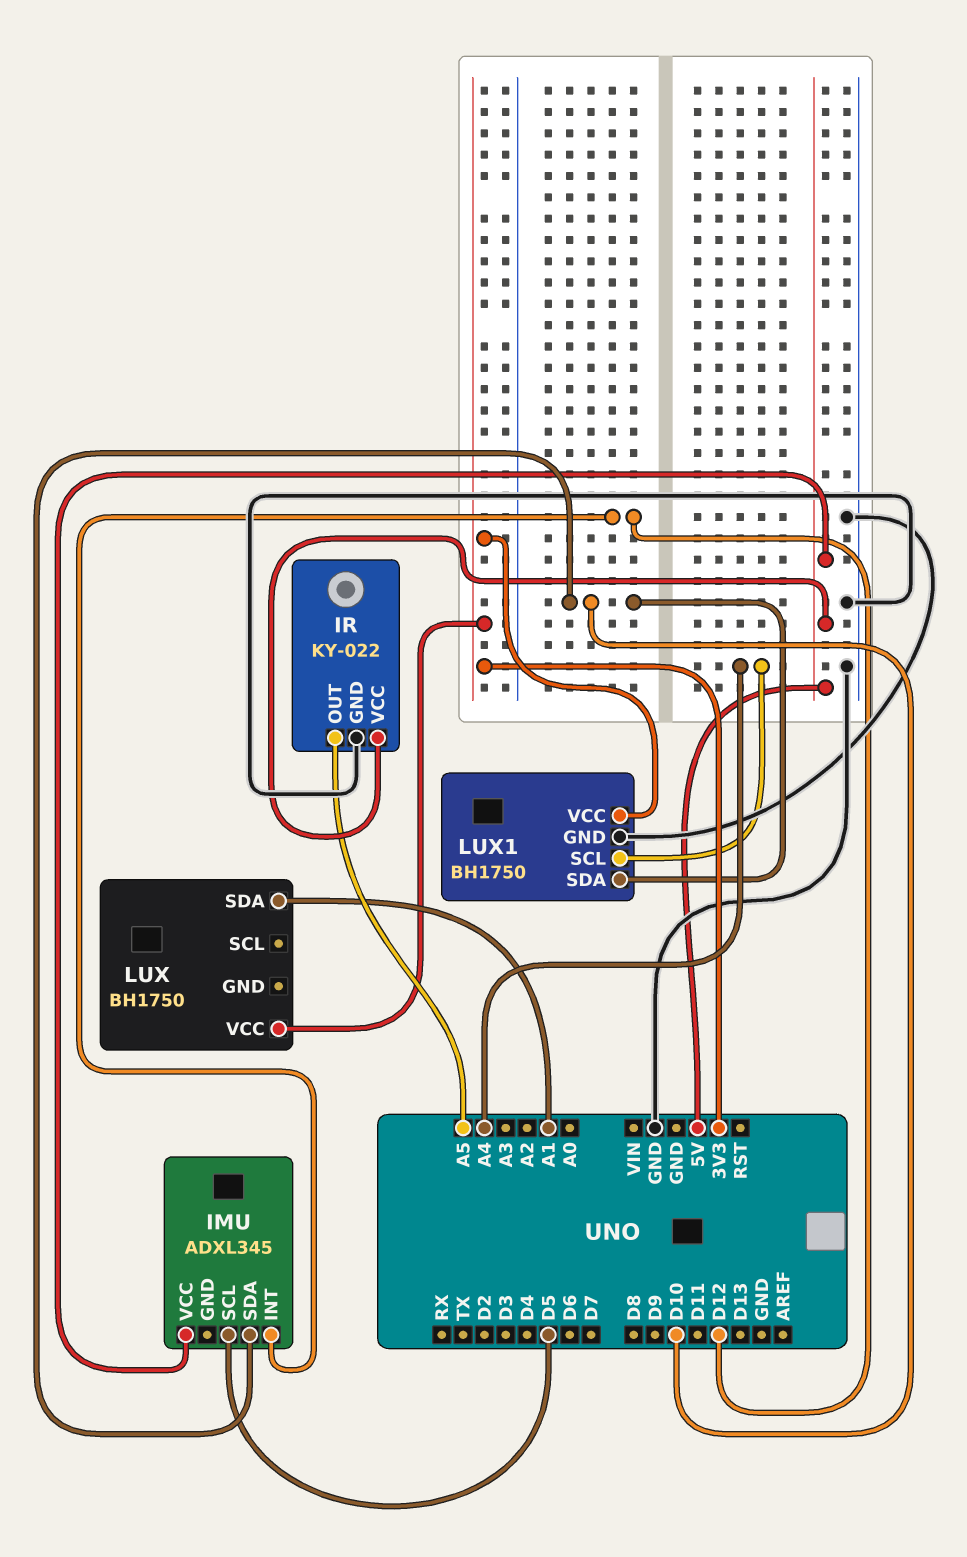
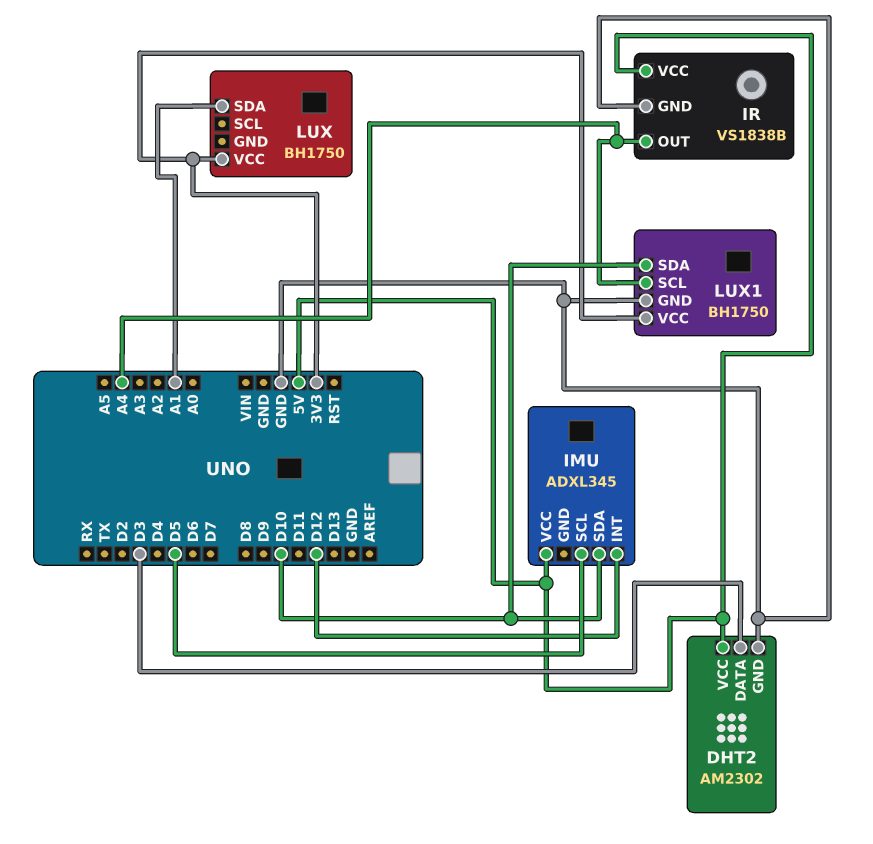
DHT2: none -> AM2302
DHT2 pin DATA: none -> D3
DHT2 pin GND: none -> GND
DHT2 pin VCC: none -> 5V
IR: KY-022 -> VS1838B
IR pin OUT: A5 -> A4

